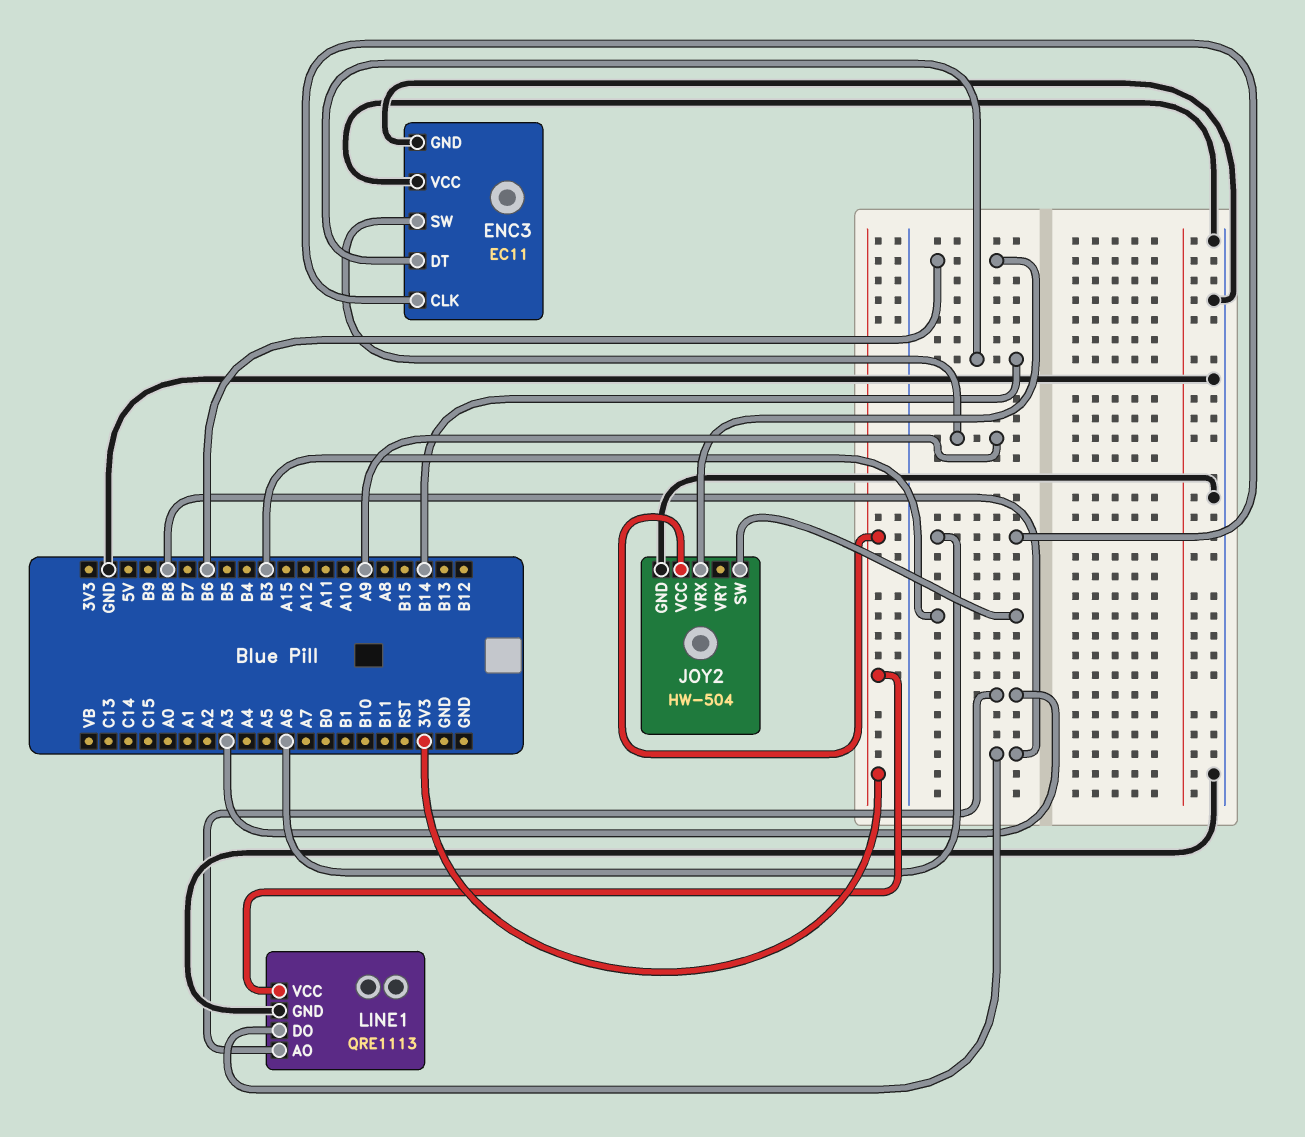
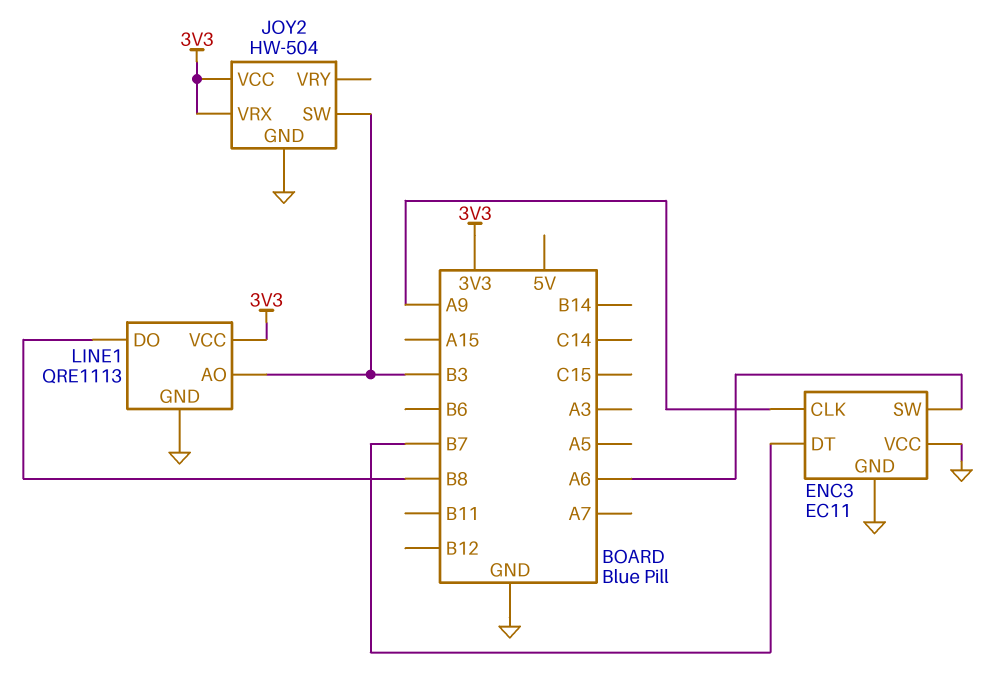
ENC3 pin CLK: A6 -> A9
ENC3 pin DT: B14 -> B7
ENC3 pin SW: A9 -> A6
JOY2 pin VRX: B6 -> 3V3
LINE1 pin AO: A3 -> B3

